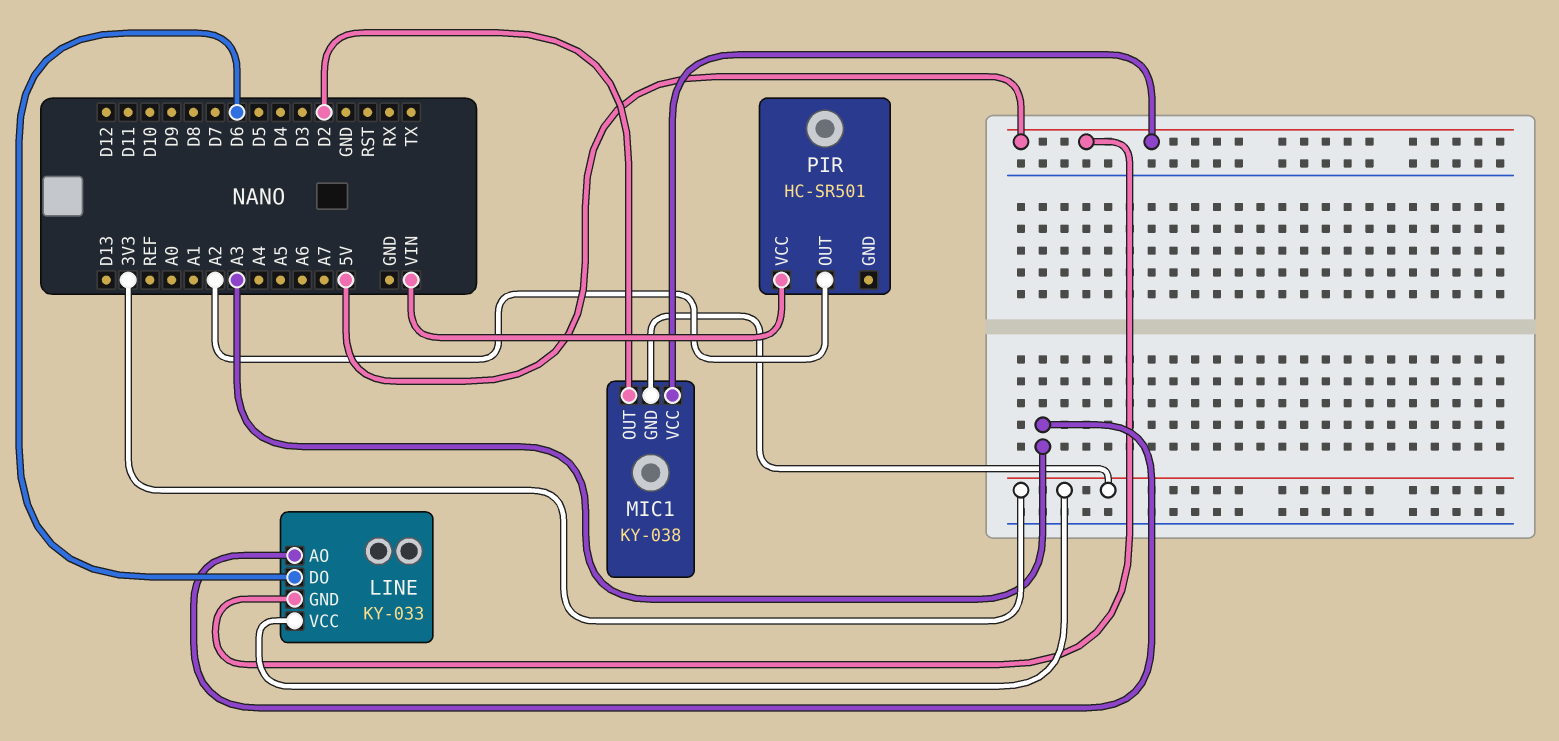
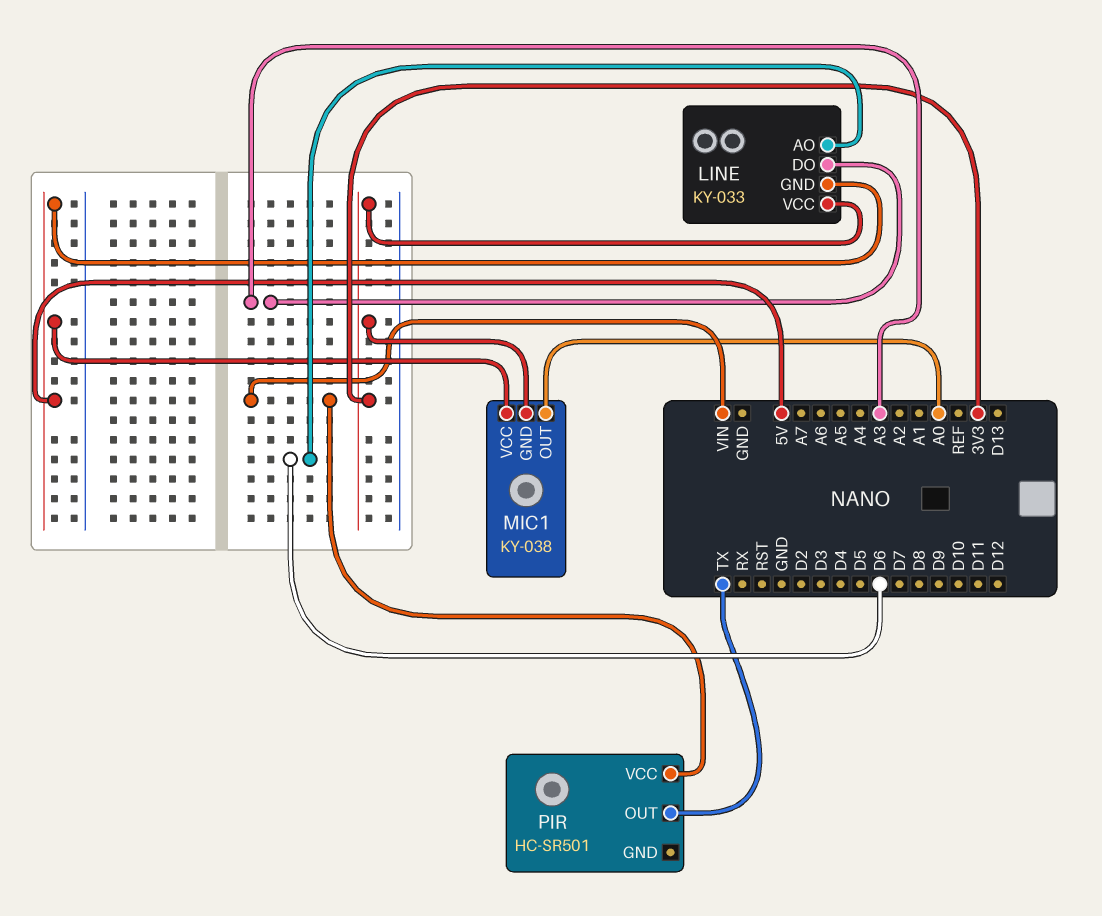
LINE pin AO: A3 -> D6
LINE pin DO: D6 -> A3
MIC1 pin OUT: D2 -> A0
PIR pin OUT: A2 -> TX

